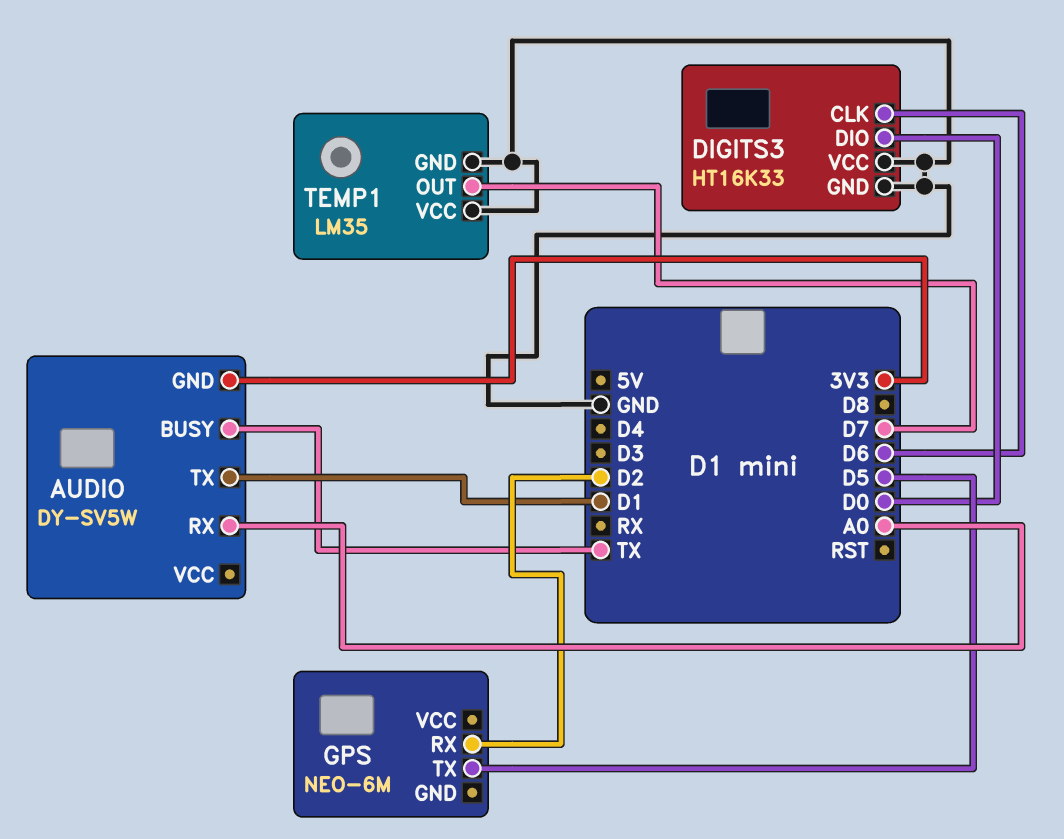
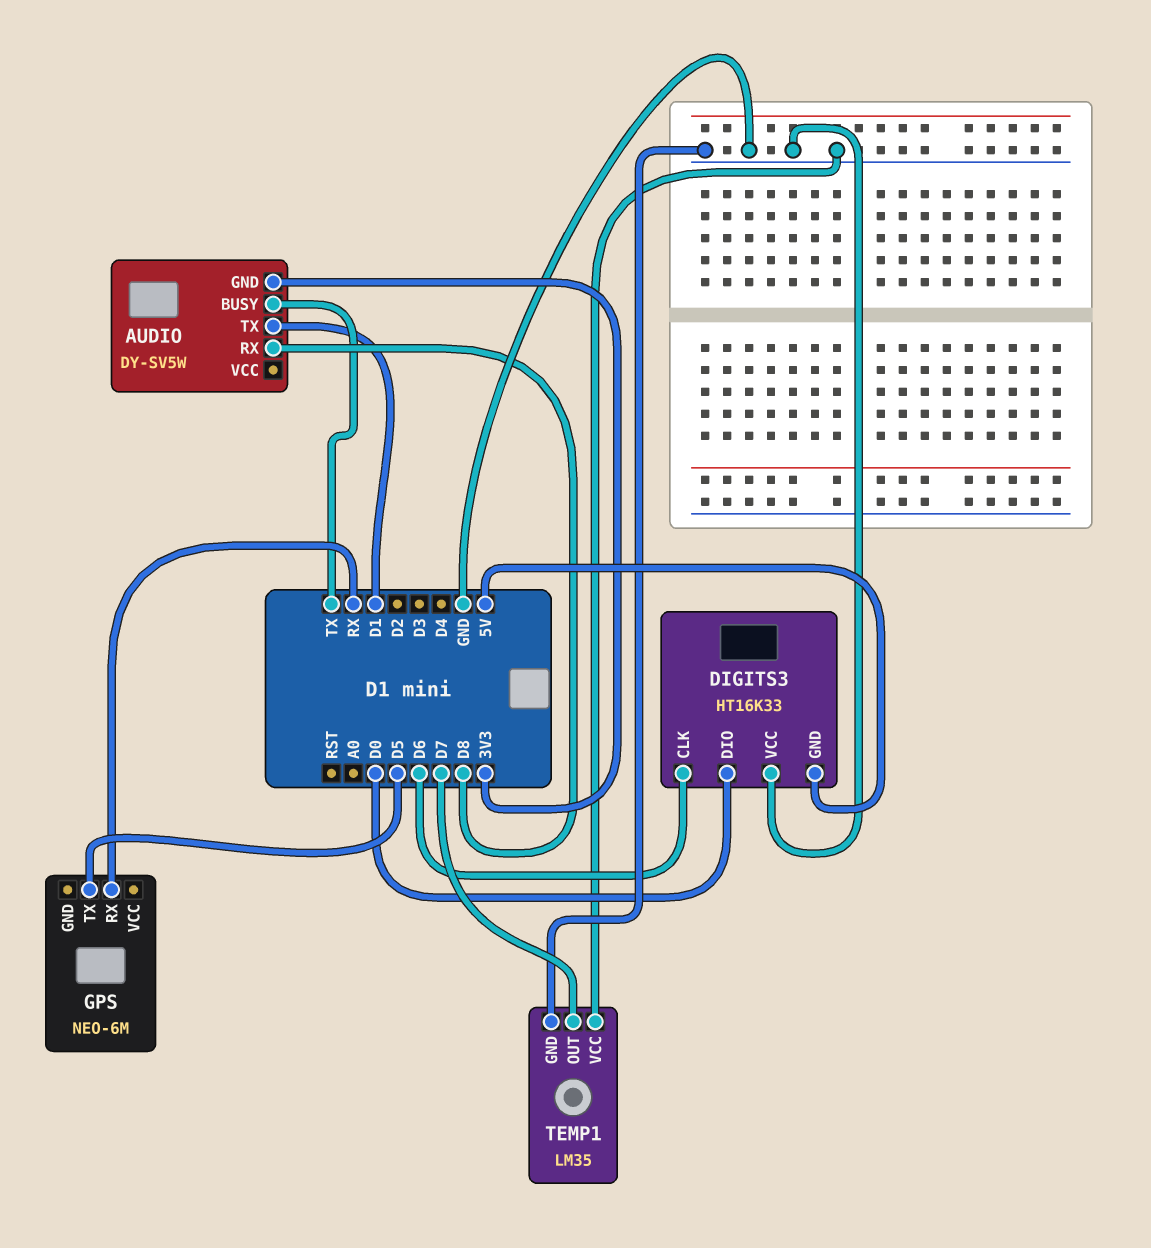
AUDIO pin RX: A0 -> D8
DIGITS3 pin GND: GND -> 5V
GPS pin RX: D2 -> RX

